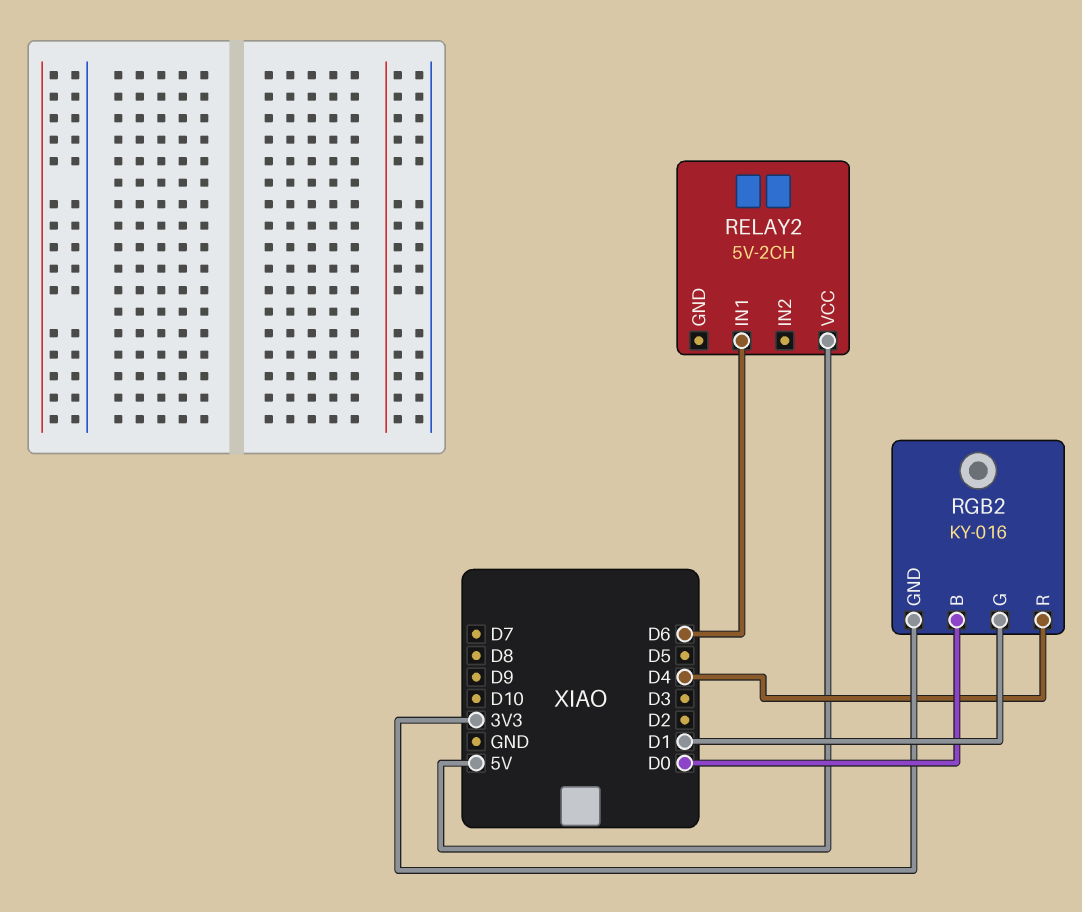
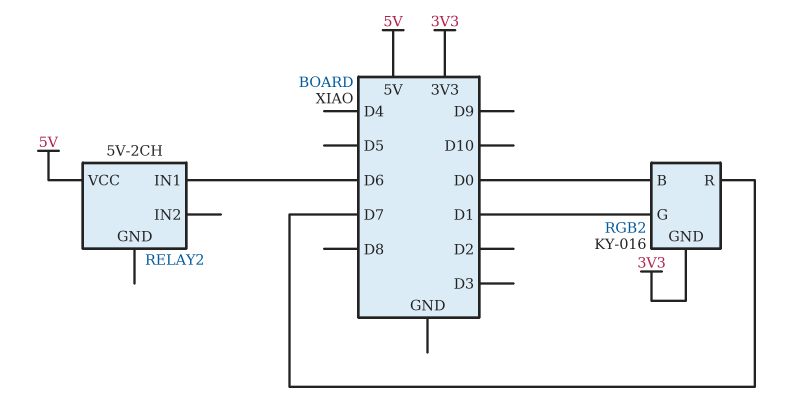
RGB2 pin R: D4 -> D7

